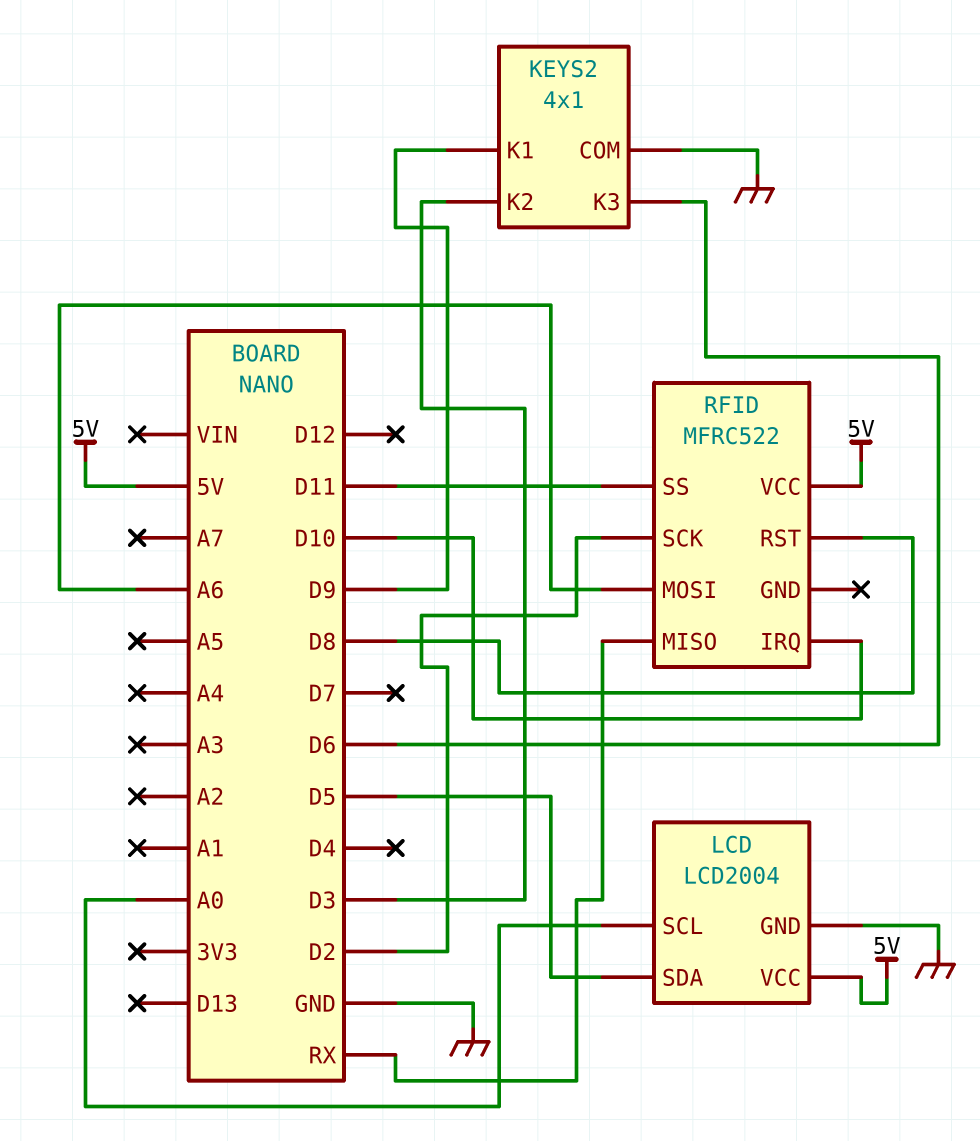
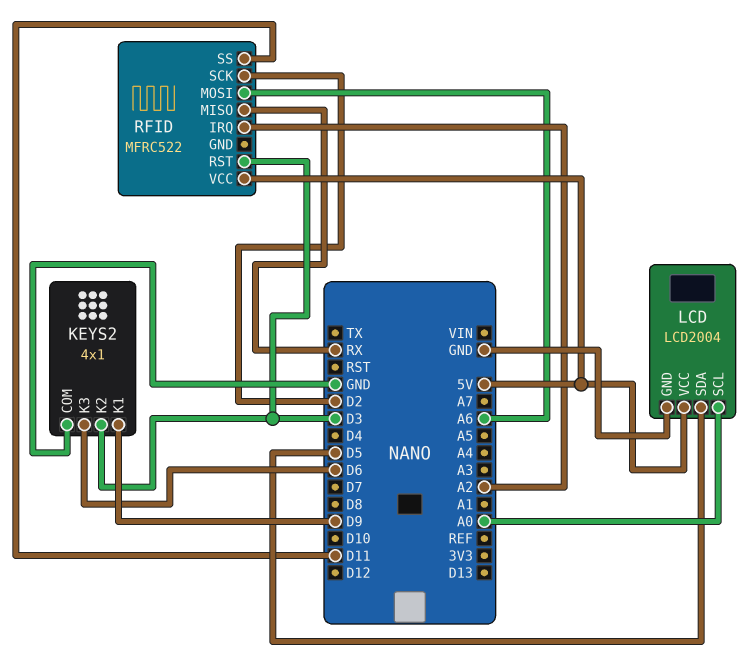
RFID pin IRQ: D10 -> A2
RFID pin RST: D8 -> D3

